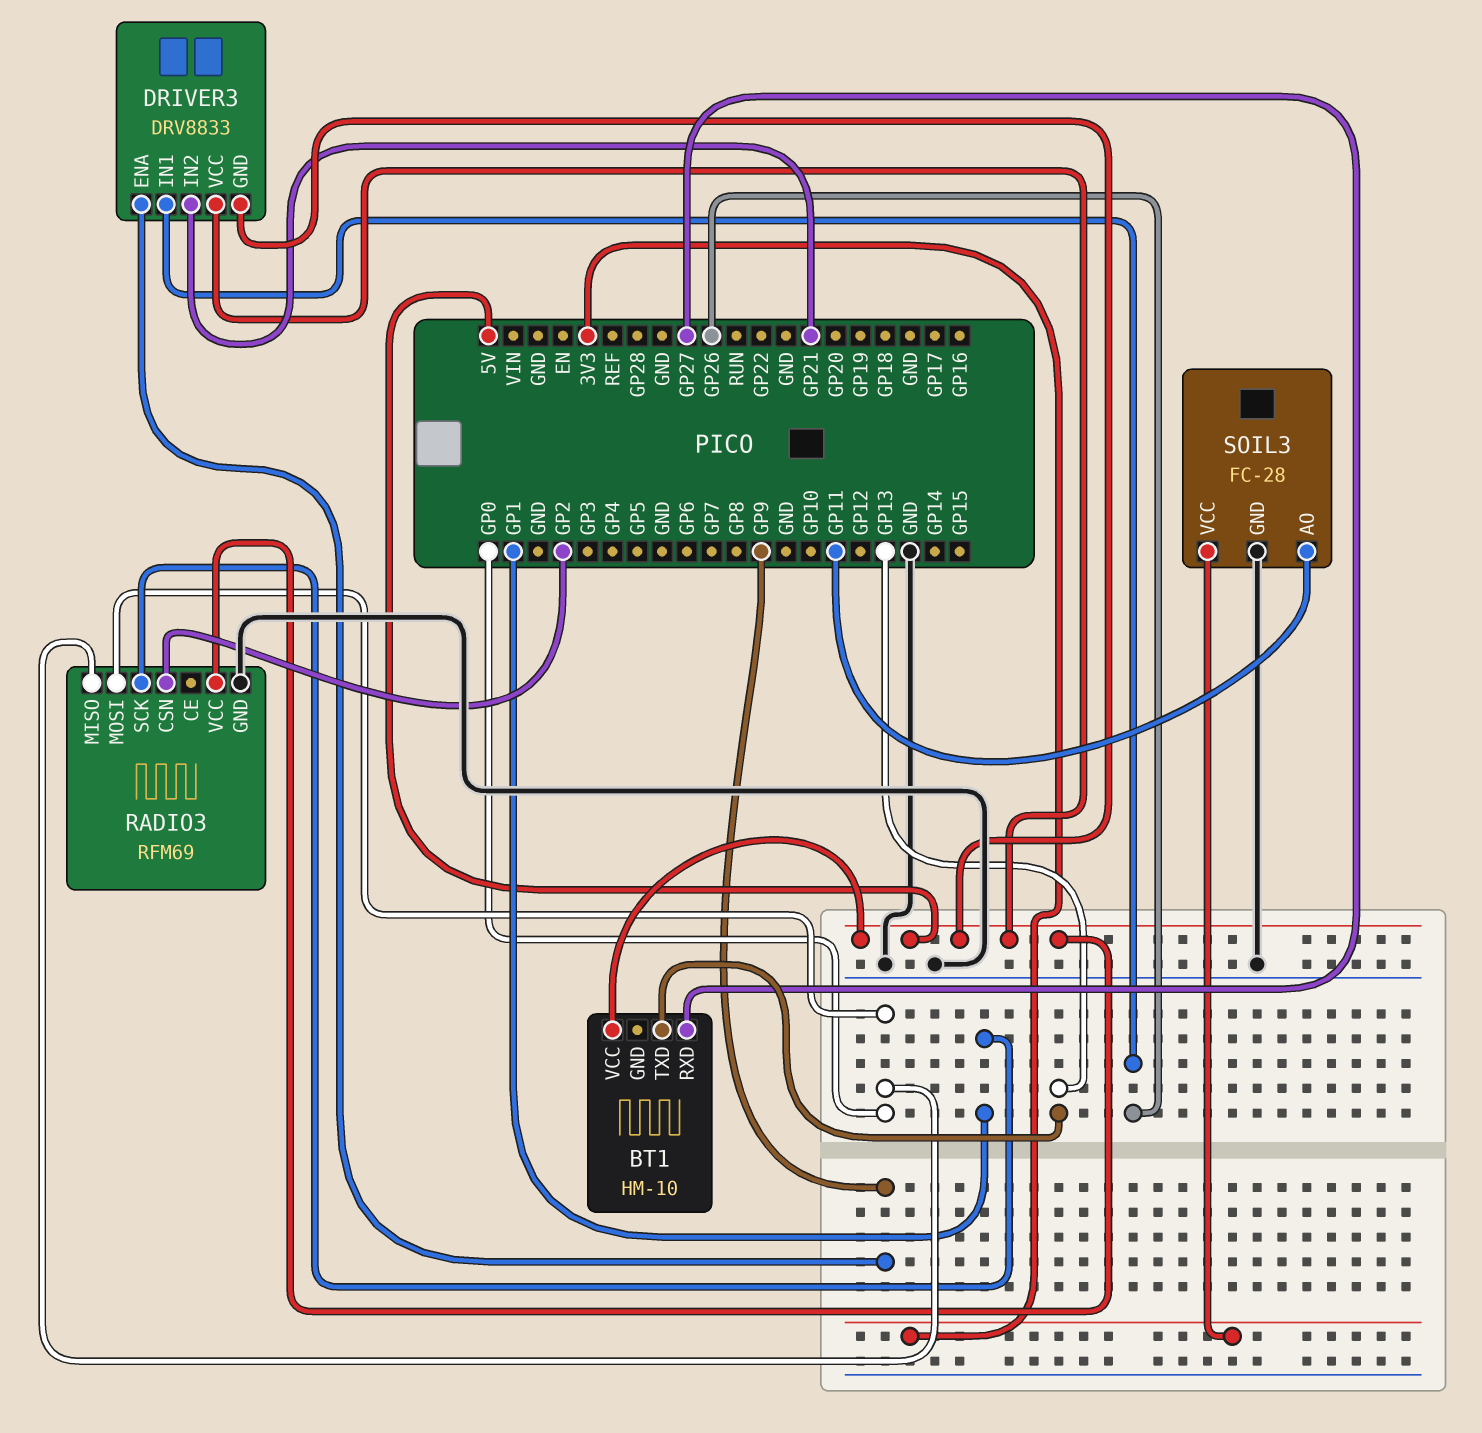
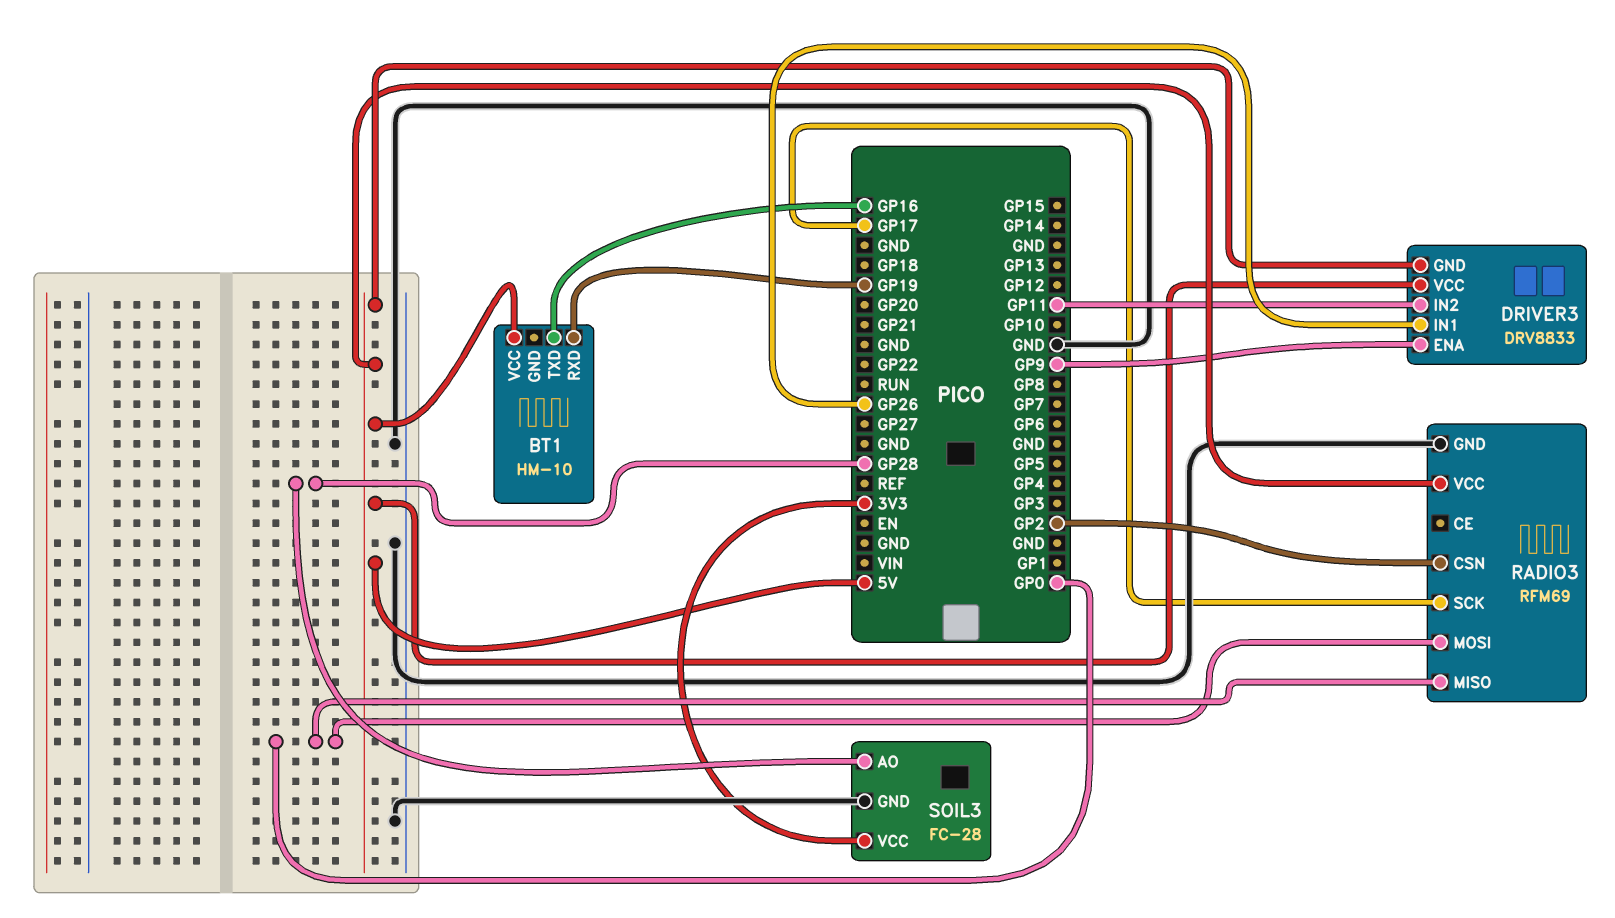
BT1 pin RXD: GP27 -> GP19
BT1 pin TXD: GP13 -> GP16
DRIVER3 pin IN2: GP21 -> GP11
RADIO3 pin SCK: GP1 -> GP17
SOIL3 pin AO: GP11 -> GP28

